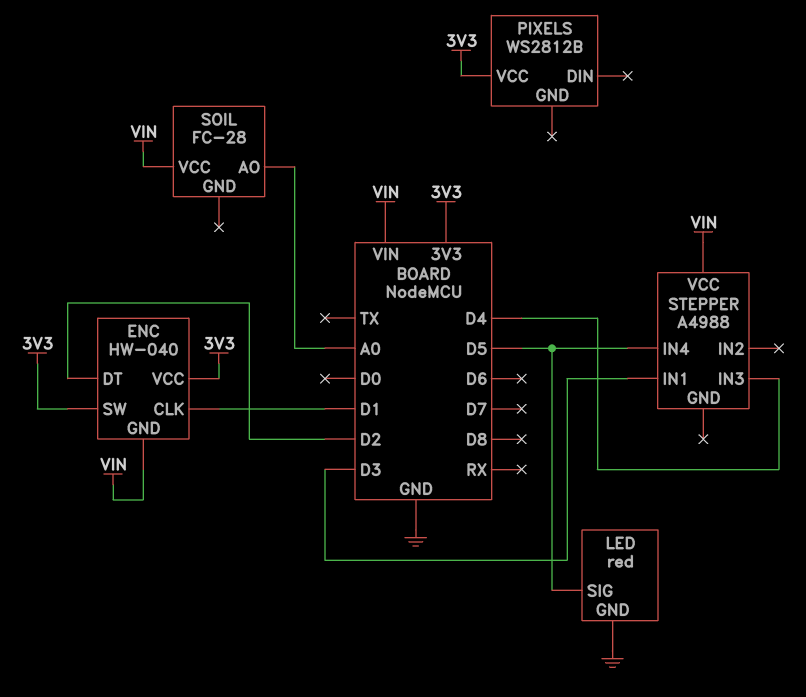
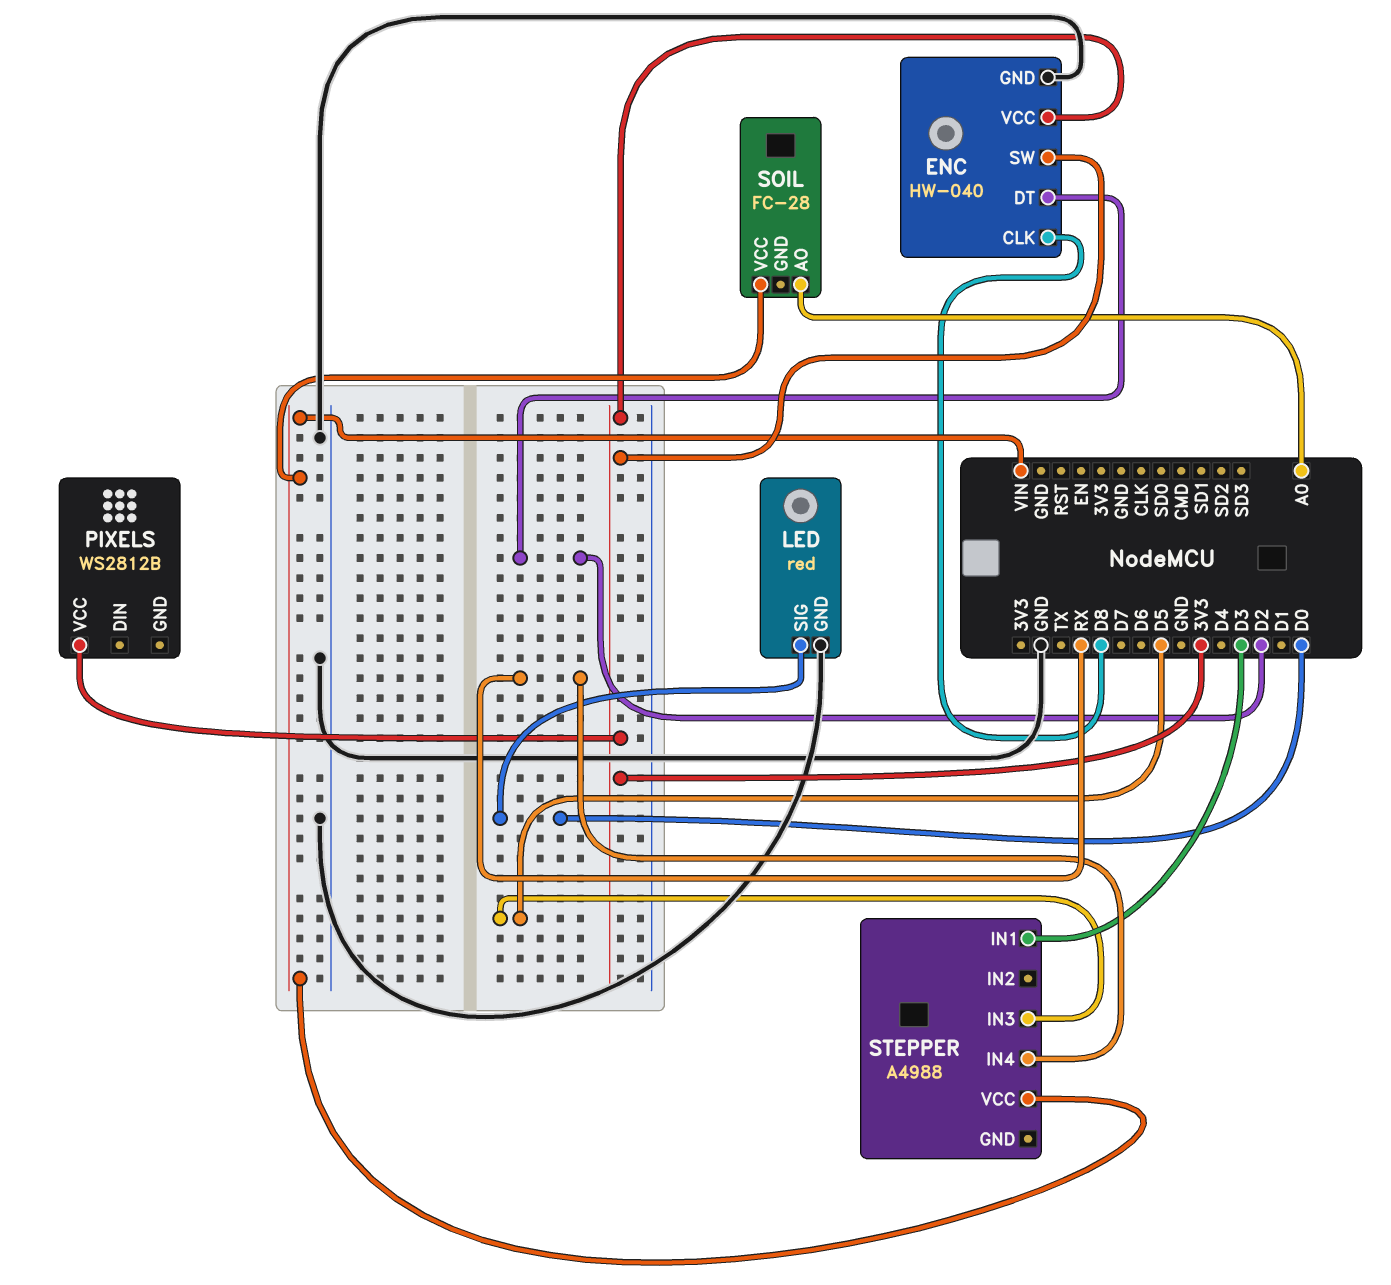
ENC pin CLK: D1 -> D8
ENC pin GND: VIN -> GND
LED pin SIG: D5 -> D0
STEPPER pin IN3: D4 -> D5
STEPPER pin IN4: D5 -> RX

